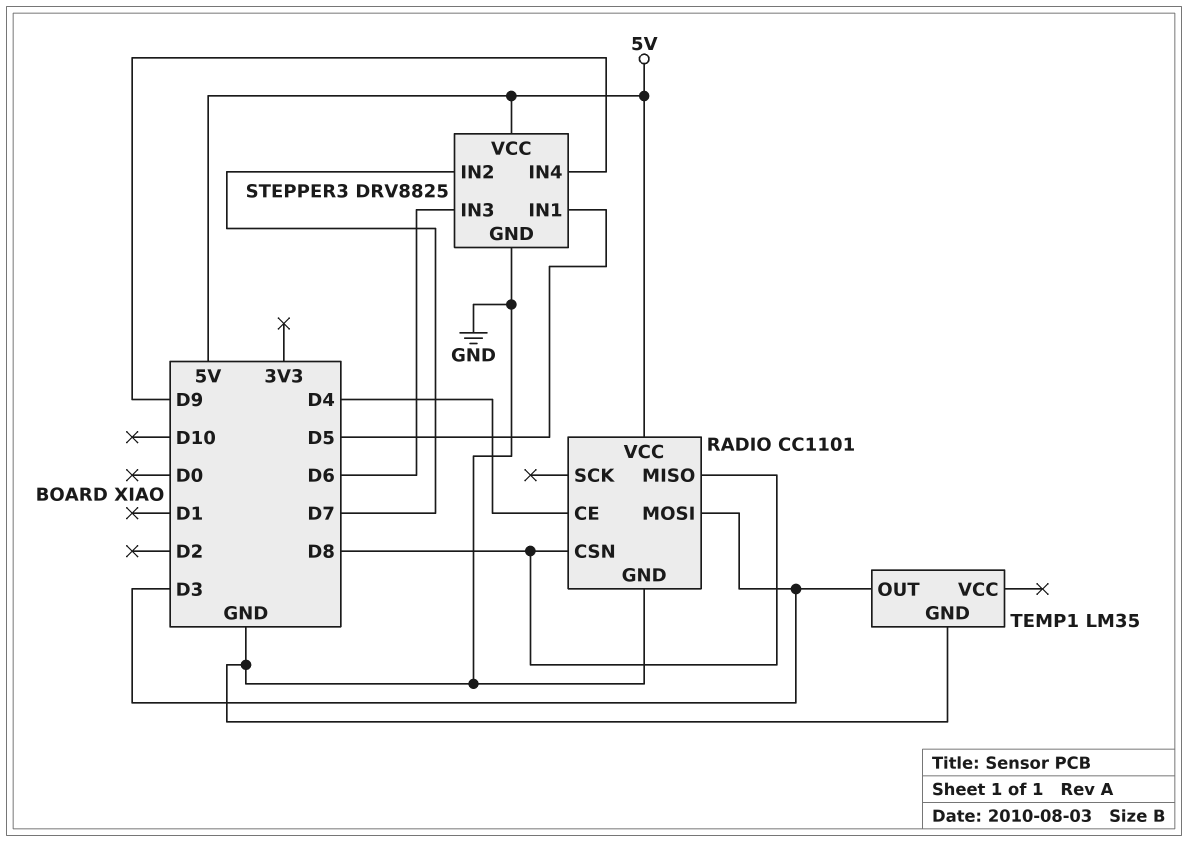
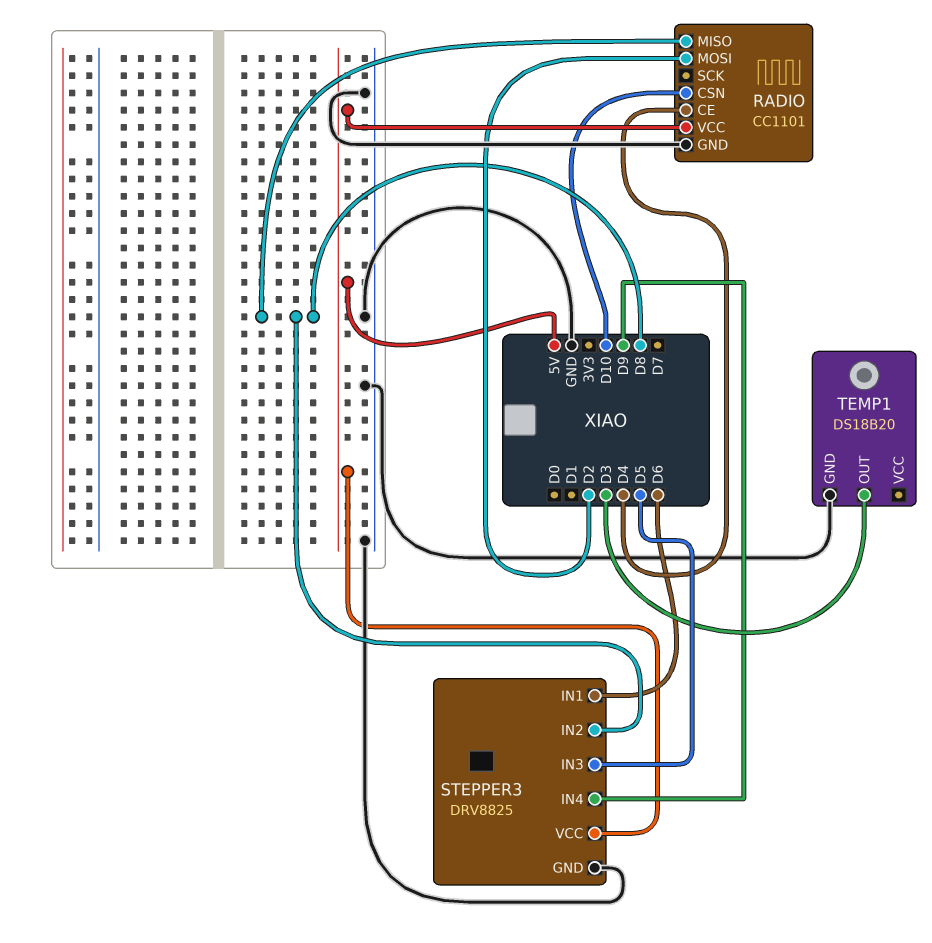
RADIO pin CSN: D8 -> D10
RADIO pin MOSI: D3 -> D2
STEPPER3 pin IN1: D5 -> D6
STEPPER3 pin IN2: D7 -> D8
STEPPER3 pin IN3: D6 -> D5
TEMP1: LM35 -> DS18B20

